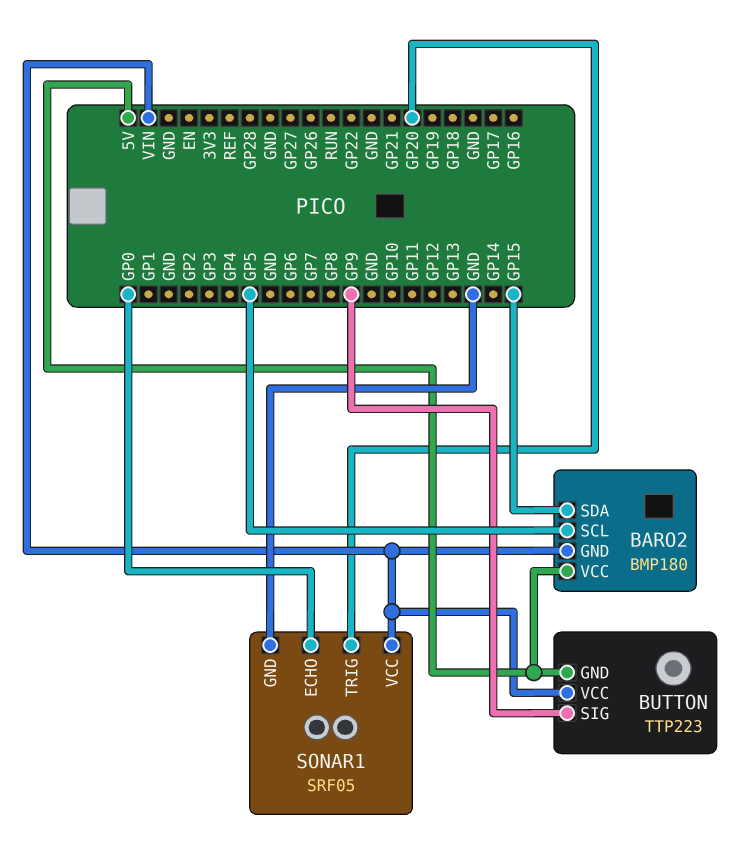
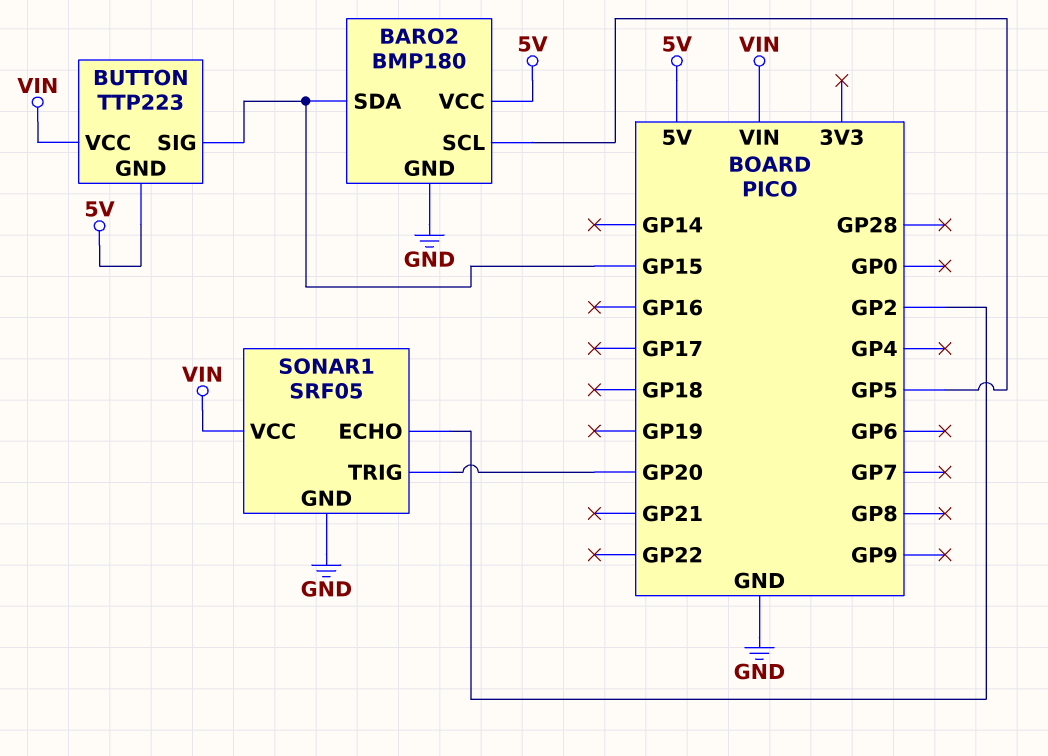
BARO2 pin GND: VIN -> GND
BUTTON pin SIG: GP9 -> GP15
SONAR1 pin ECHO: GP0 -> GP2

